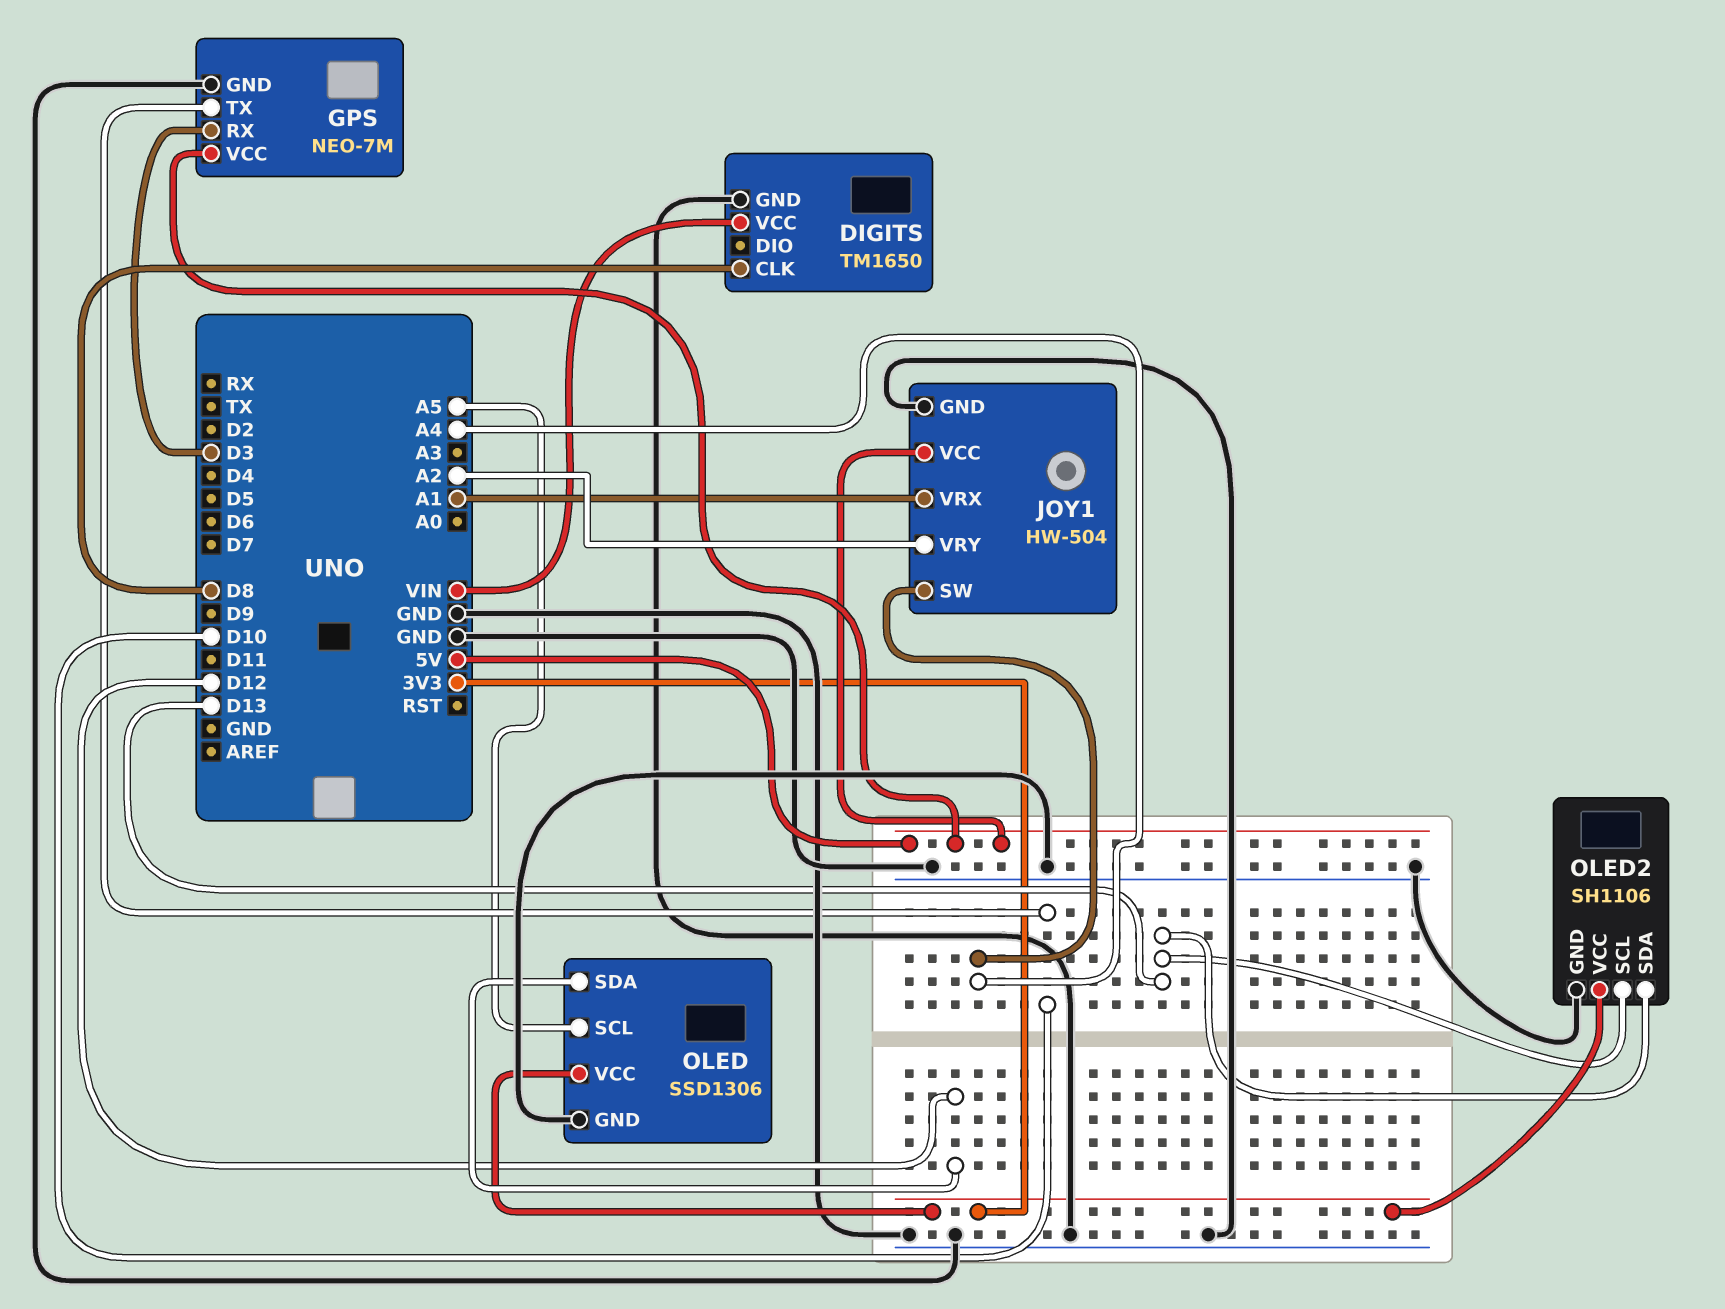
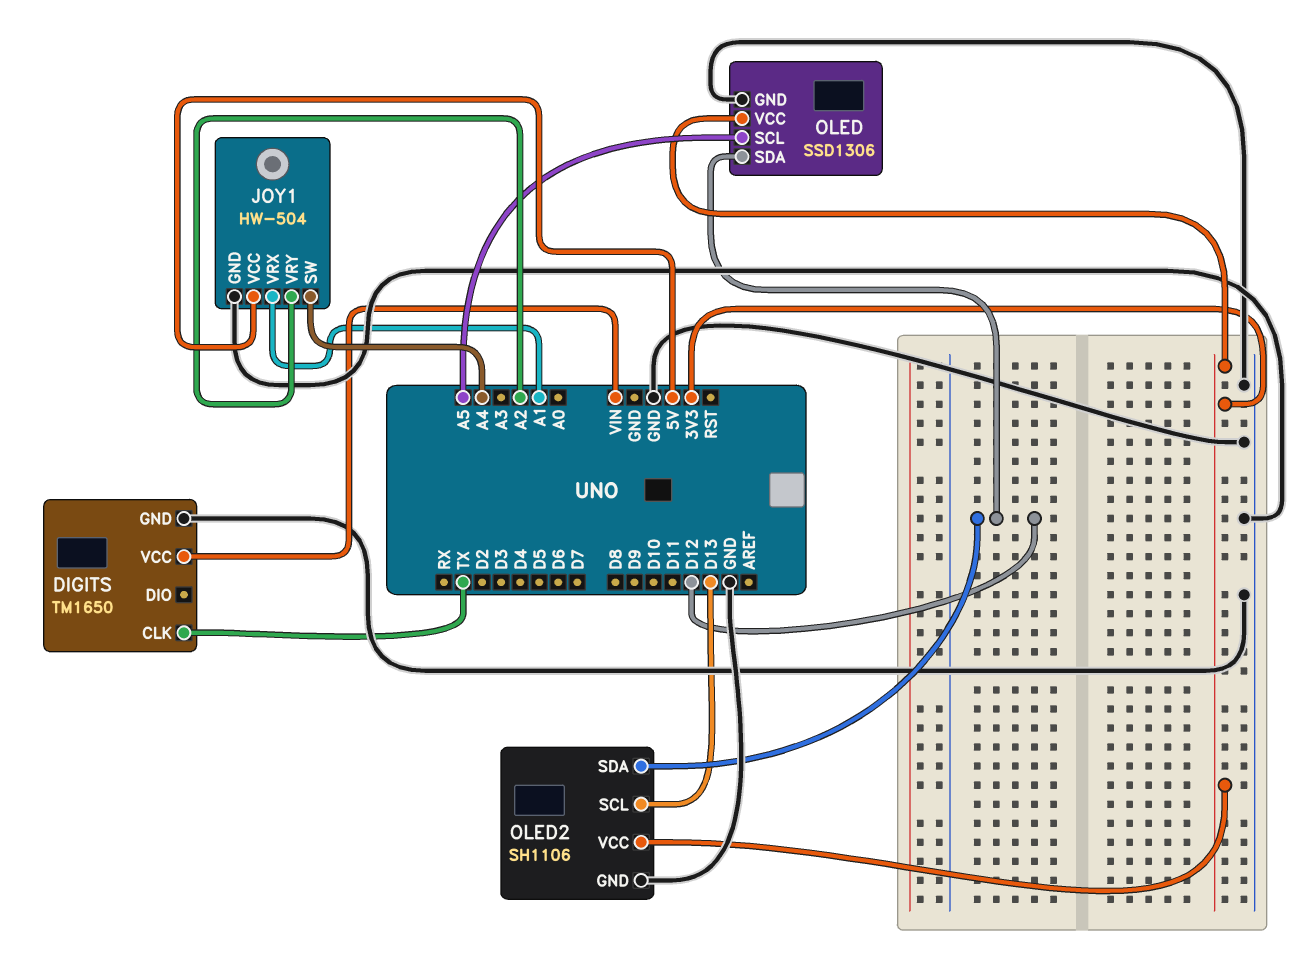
DIGITS pin CLK: D8 -> TX
GPS: NEO-7M -> none
GPS pin GND: GND -> none
GPS pin RX: D3 -> none
GPS pin TX: D10 -> none
GPS pin VCC: 5V -> none
OLED2 pin SDA: D13 -> D12

